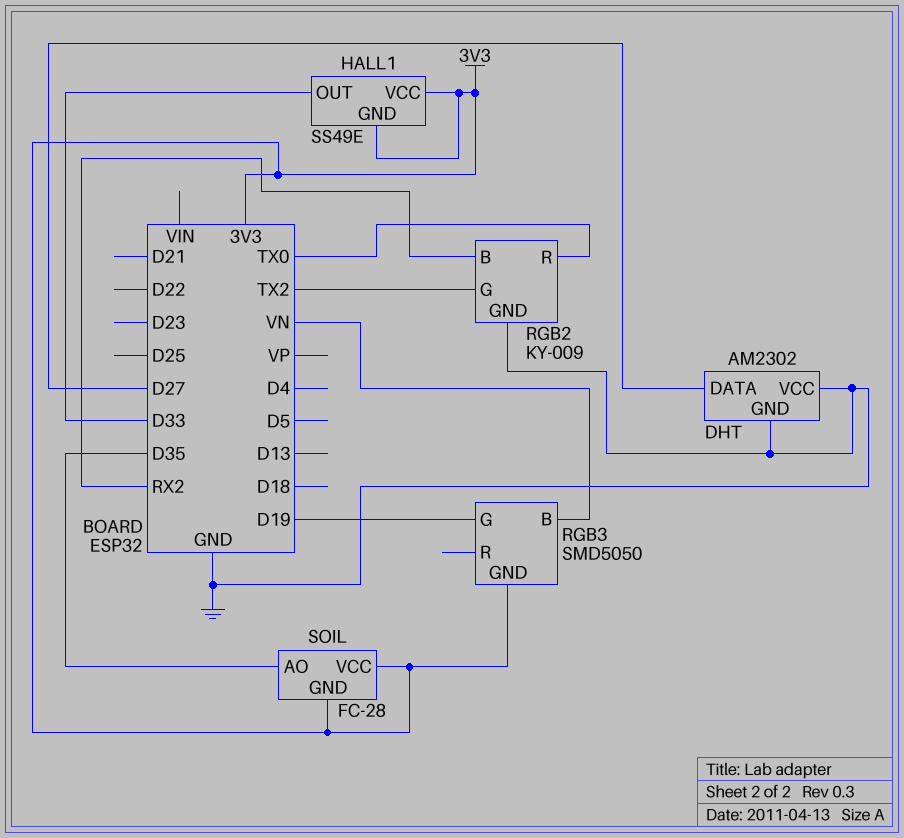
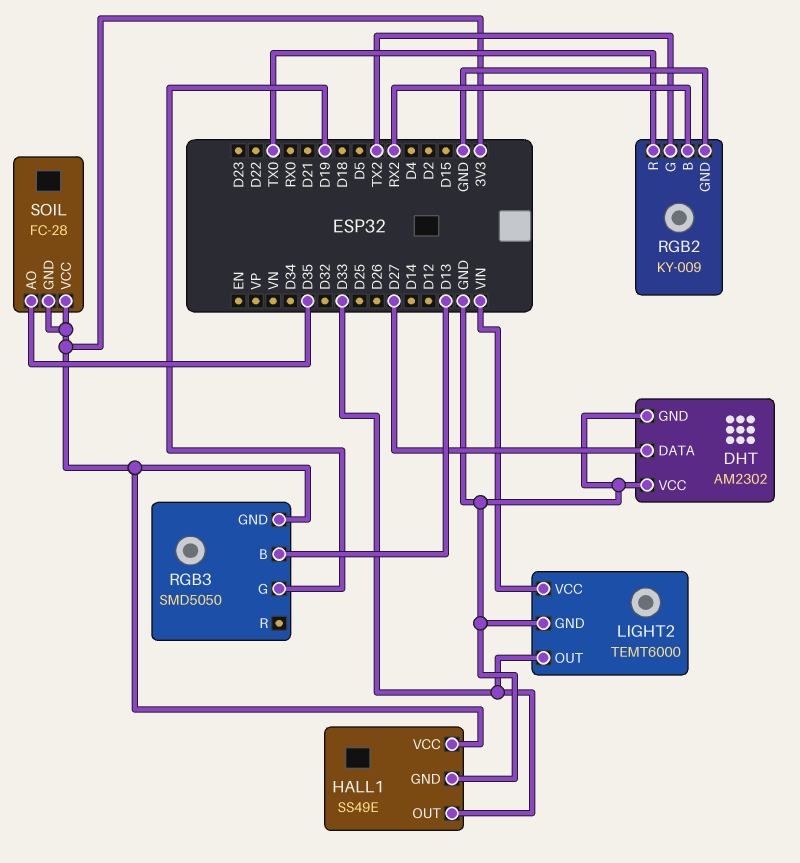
HALL1 pin GND: 3V3 -> GND
LIGHT2: none -> TEMT6000
LIGHT2 pin GND: none -> GND
LIGHT2 pin OUT: none -> D33
LIGHT2 pin VCC: none -> VIN
RGB3 pin B: VN -> D13

